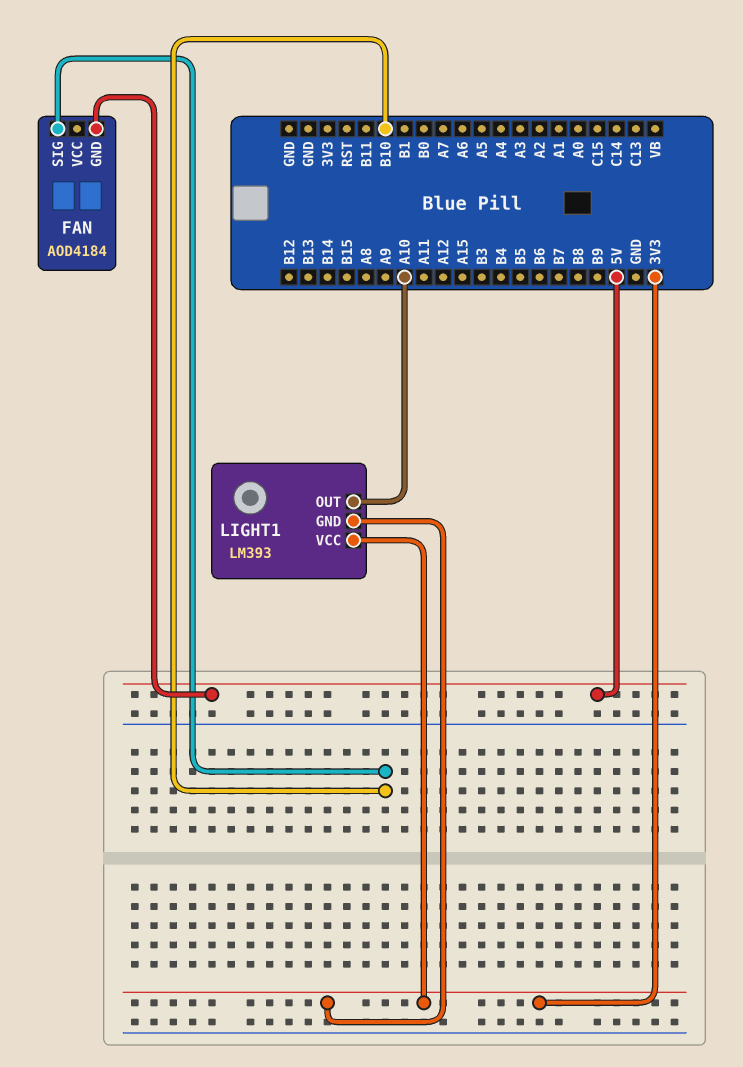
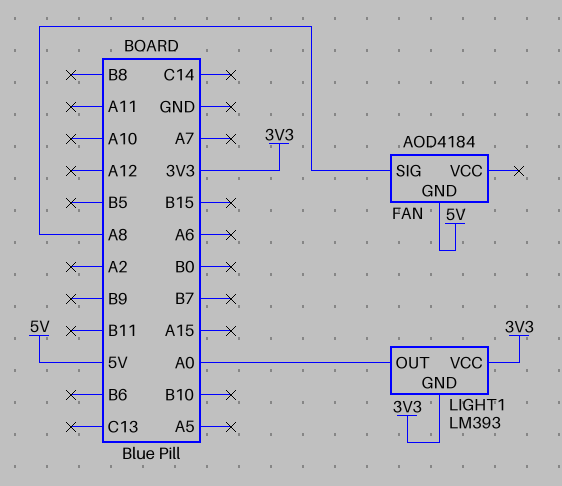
FAN pin SIG: B10 -> A8
LIGHT1 pin OUT: A10 -> A0

